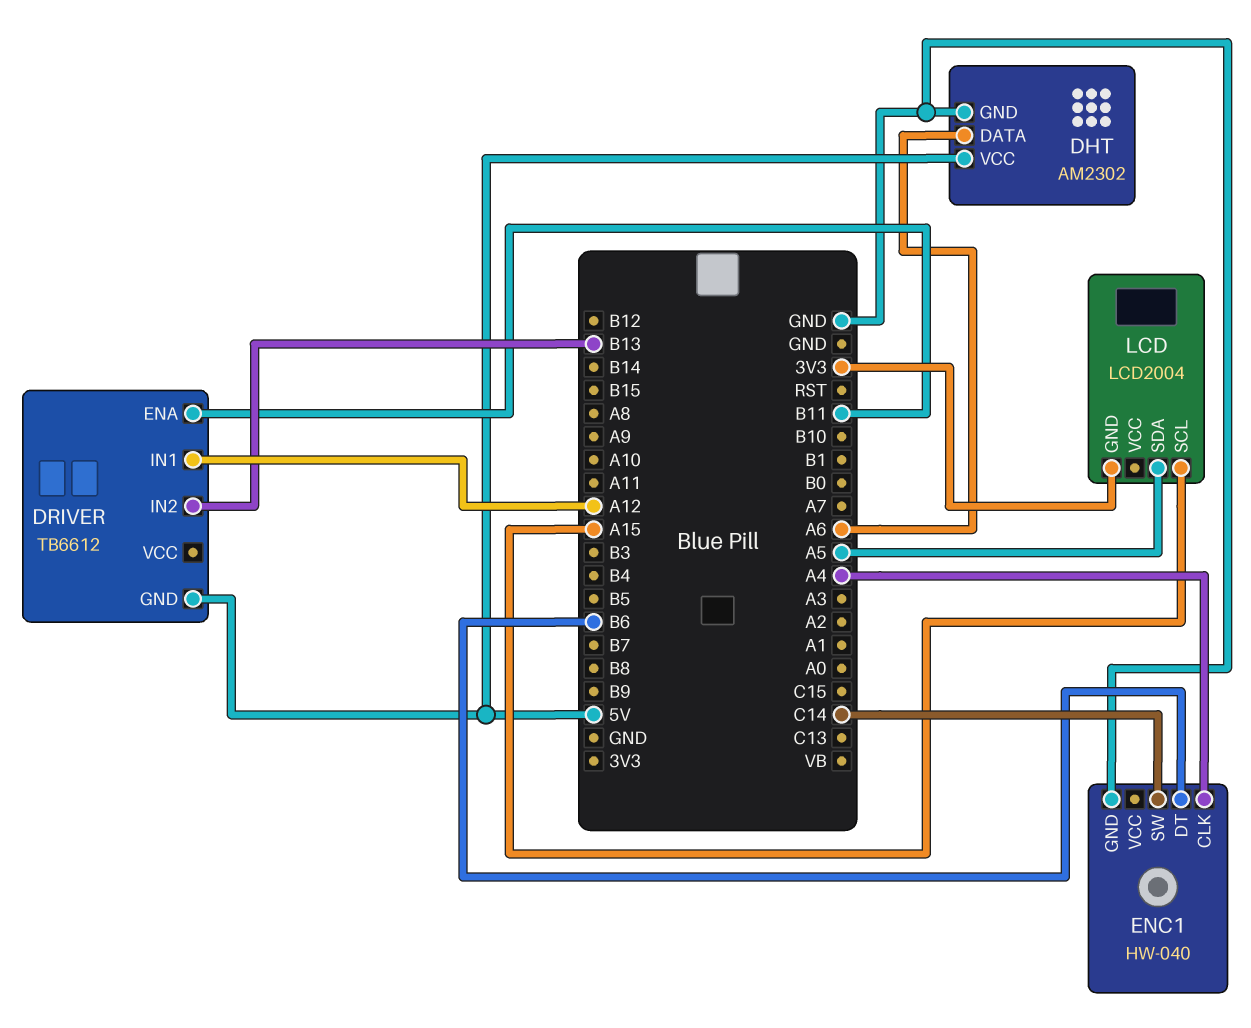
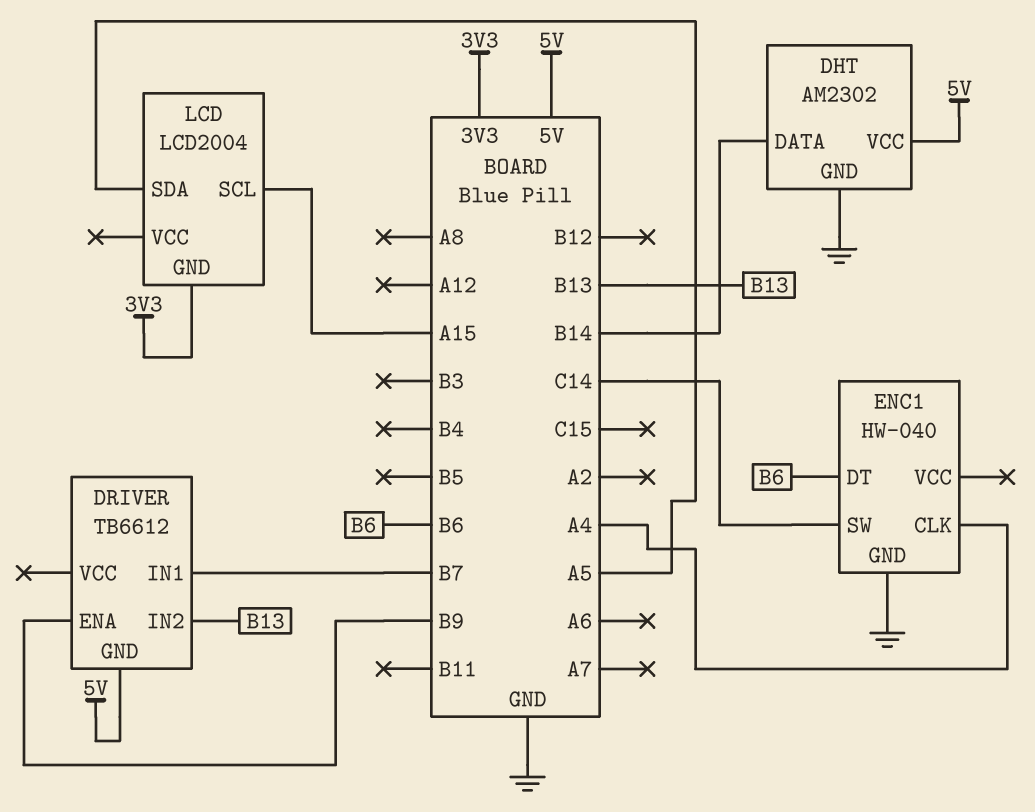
DHT pin DATA: A6 -> B14
DRIVER pin ENA: B11 -> B9
DRIVER pin IN1: A12 -> B7

